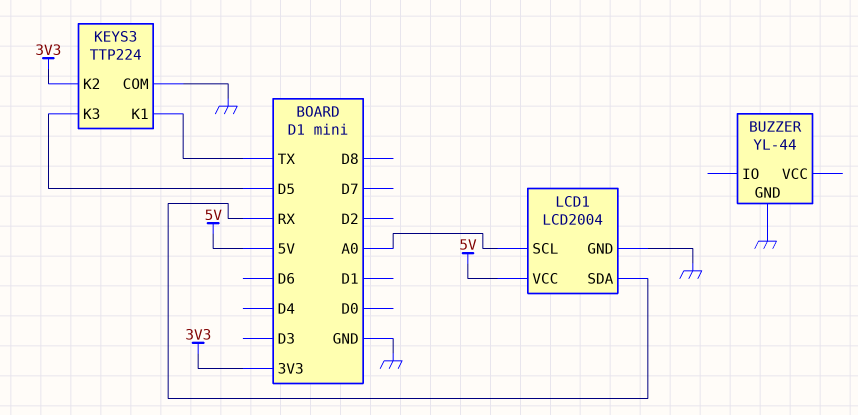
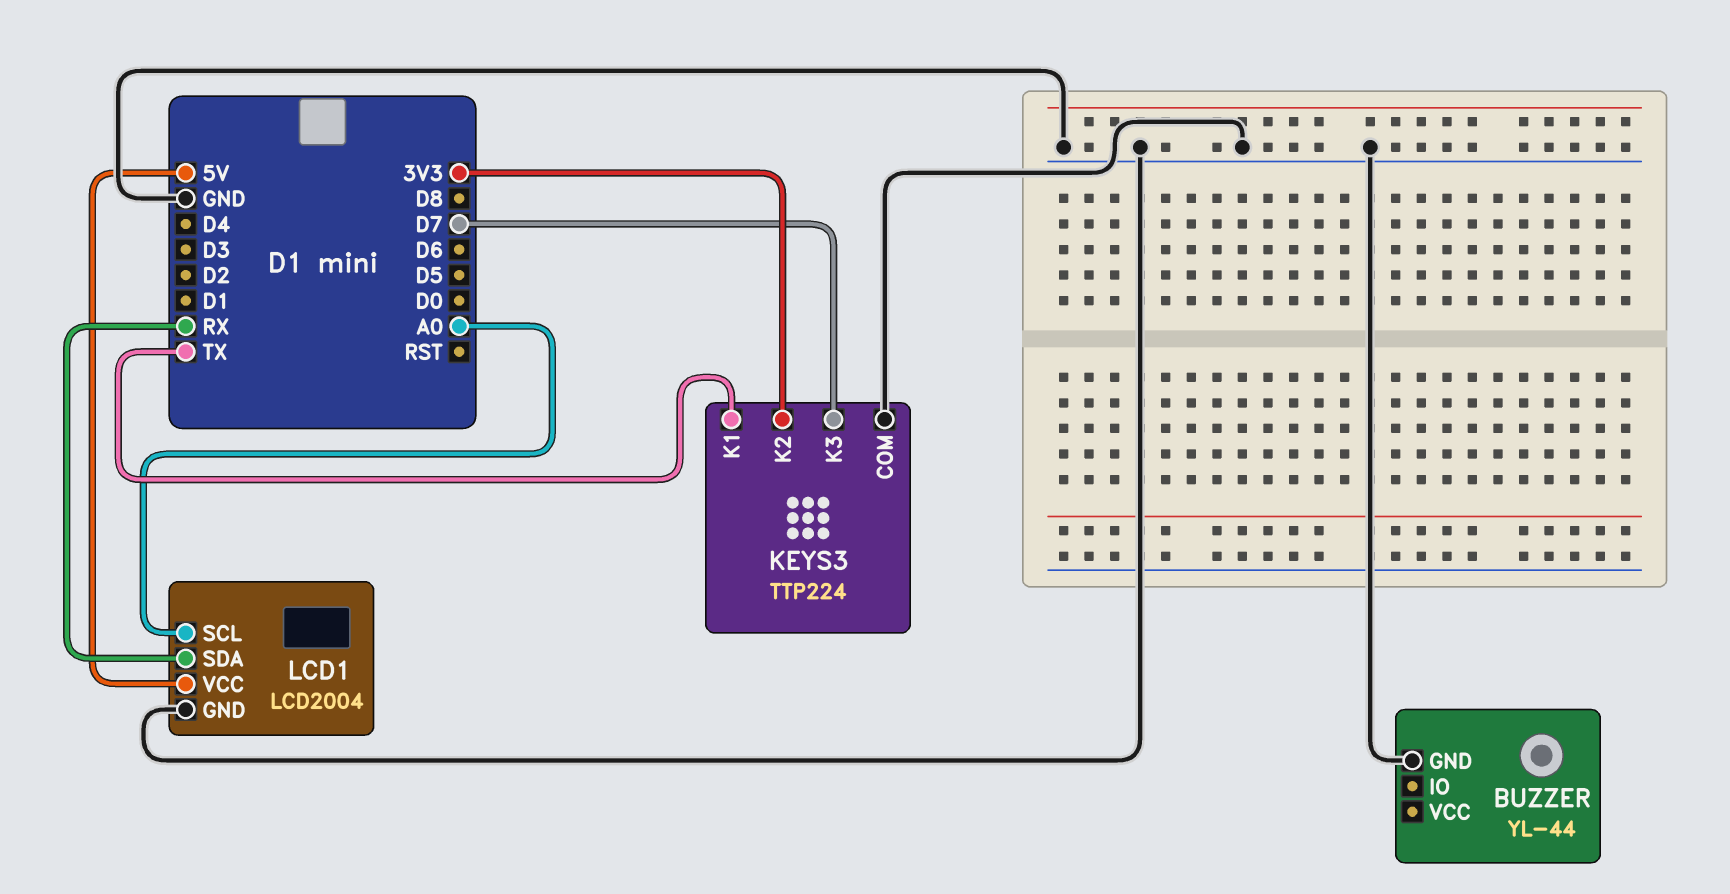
KEYS3 pin K3: D5 -> D7

